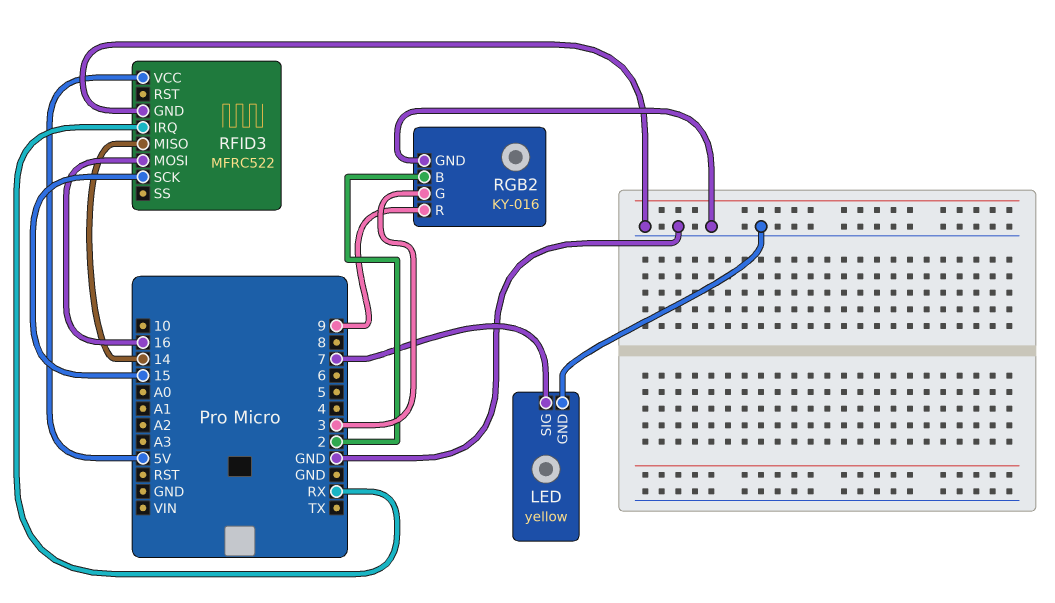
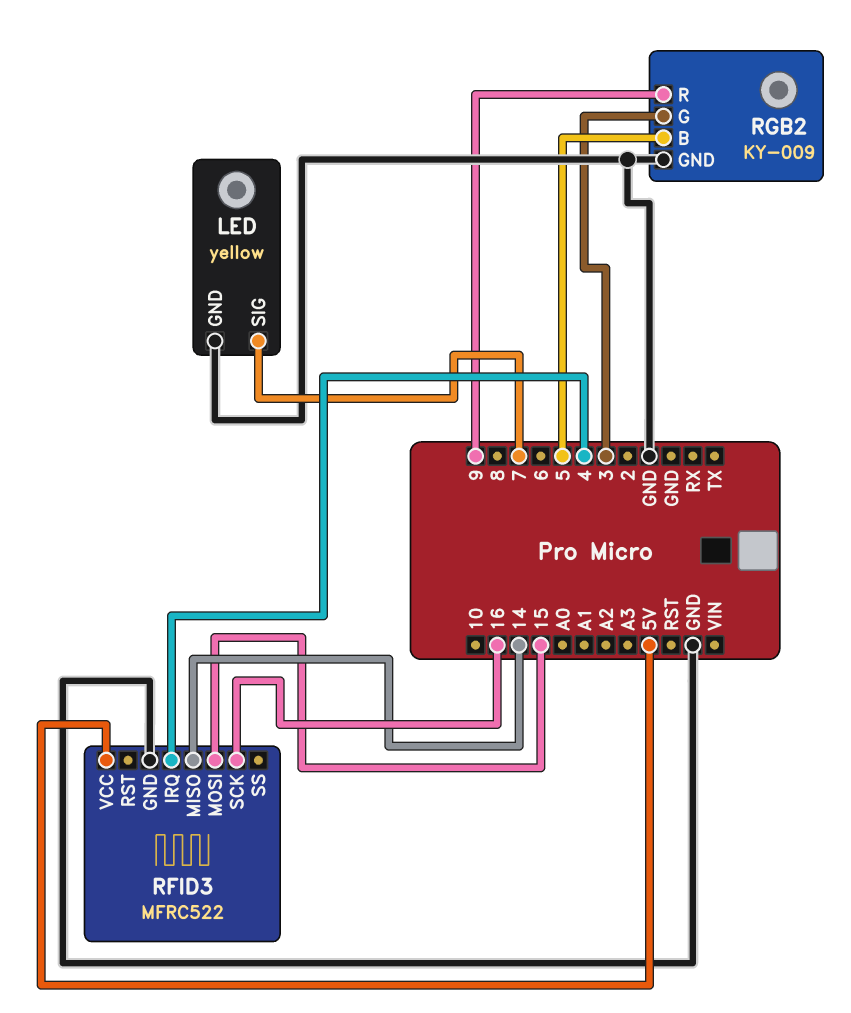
RFID3 pin IRQ: RX -> 4
RFID3 pin MOSI: 16 -> 15
RFID3 pin SCK: 15 -> 16
RGB2: KY-016 -> KY-009
RGB2 pin B: 2 -> 5

